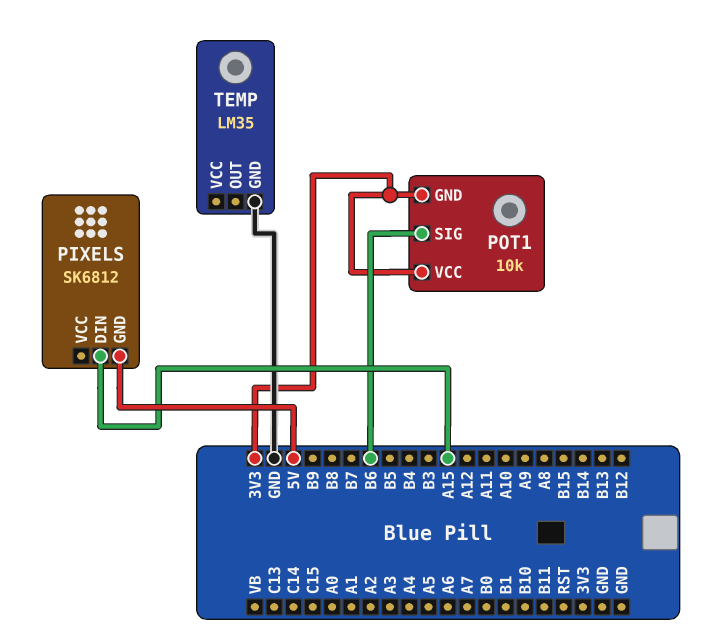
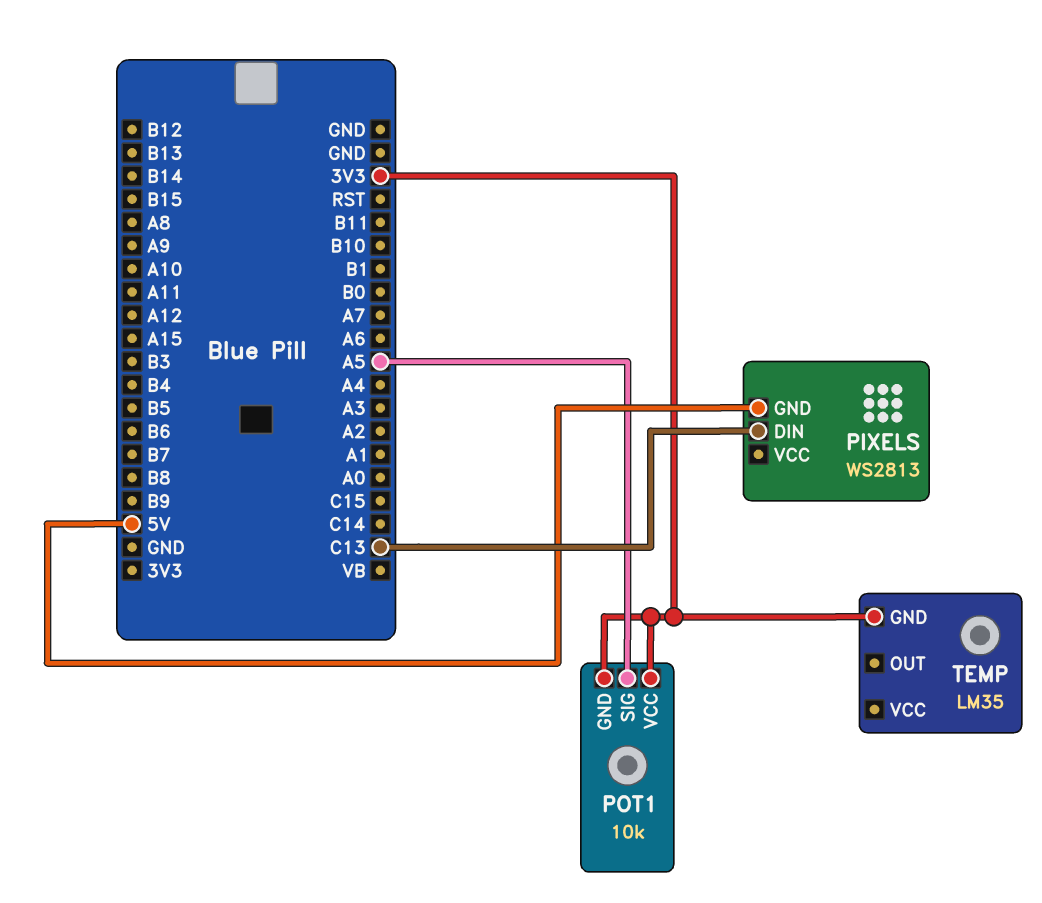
PIXELS: SK6812 -> WS2813
PIXELS pin DIN: A15 -> C13
POT1 pin SIG: B6 -> A5
TEMP pin GND: GND -> 3V3

